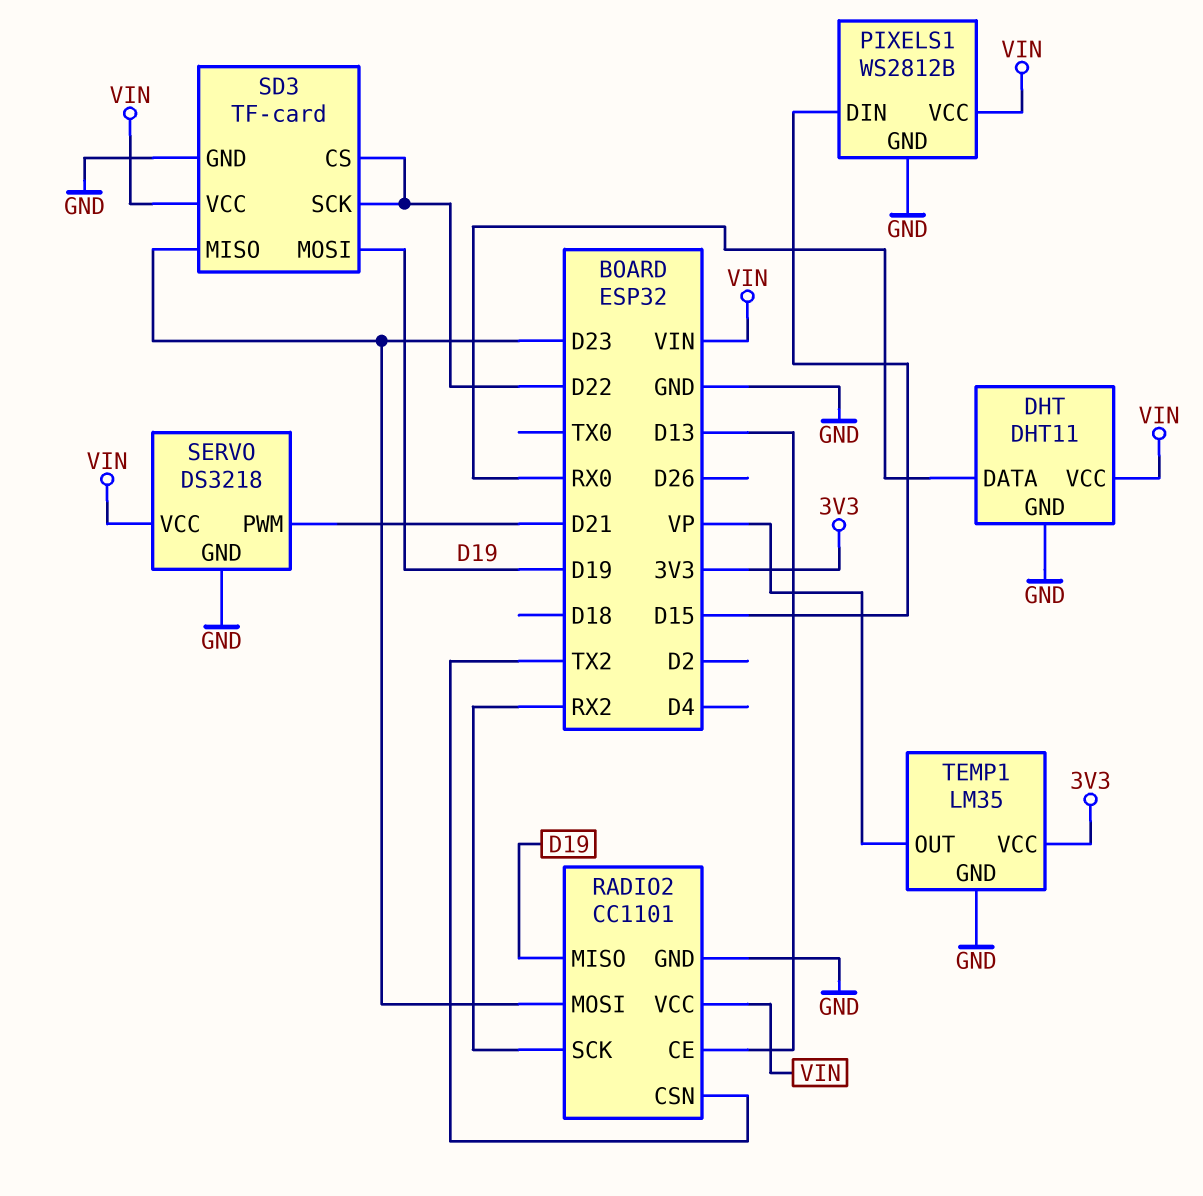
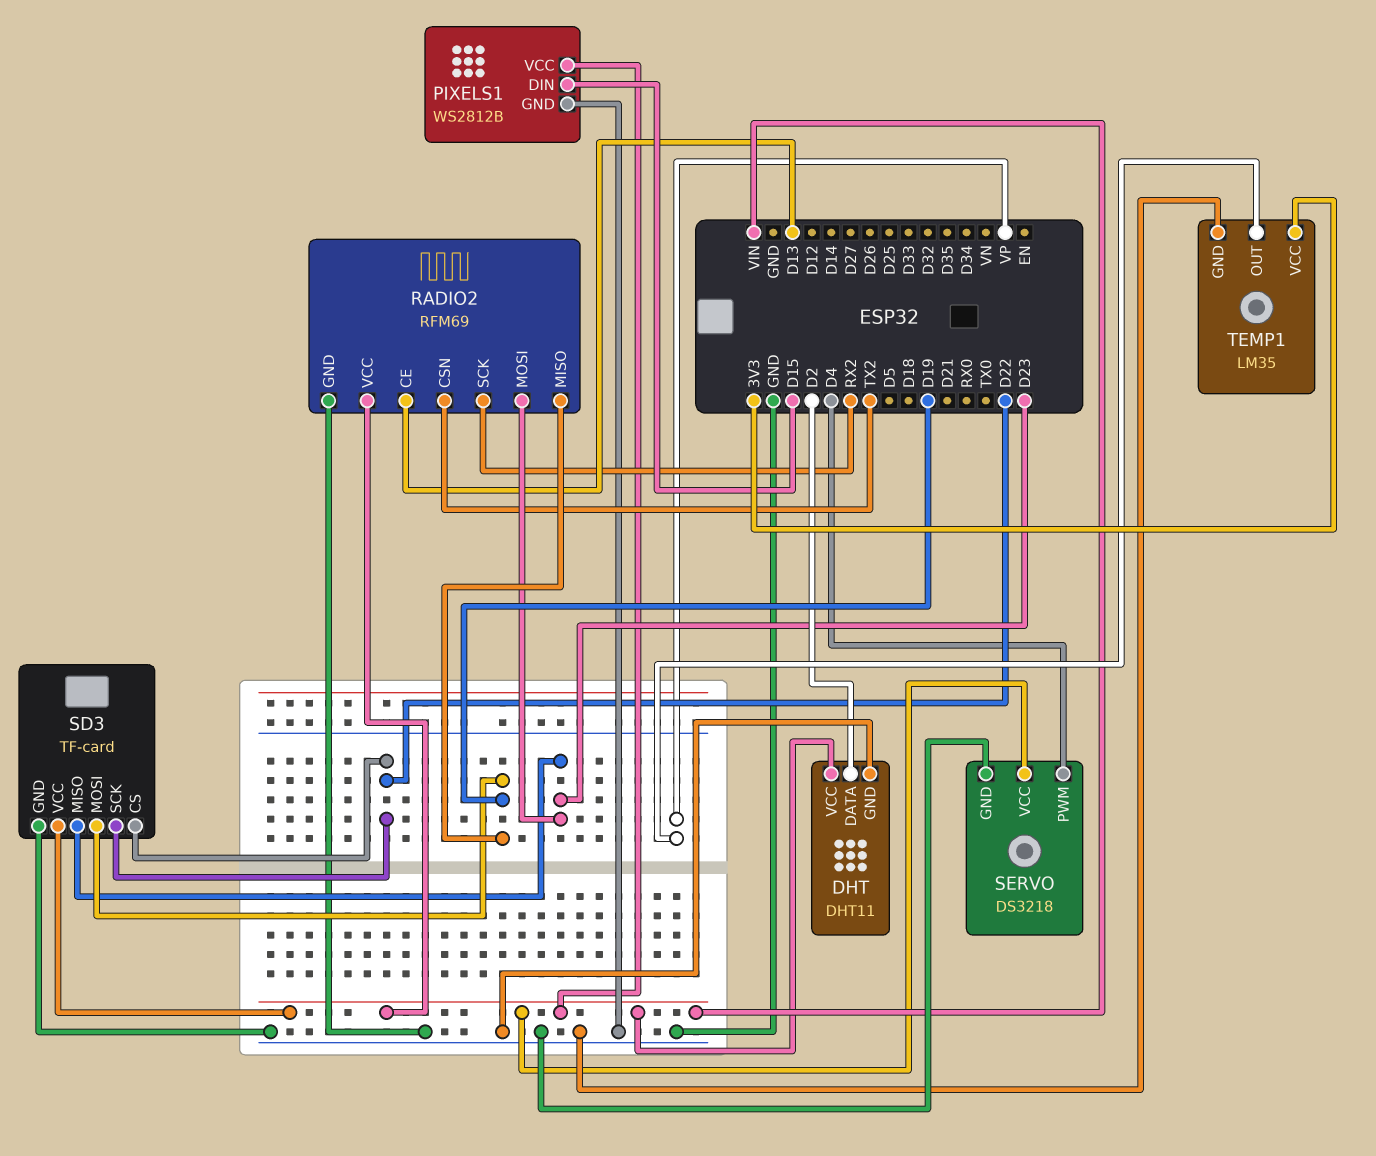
DHT pin DATA: RX0 -> D2
RADIO2: CC1101 -> RFM69
SERVO pin PWM: D21 -> D4

